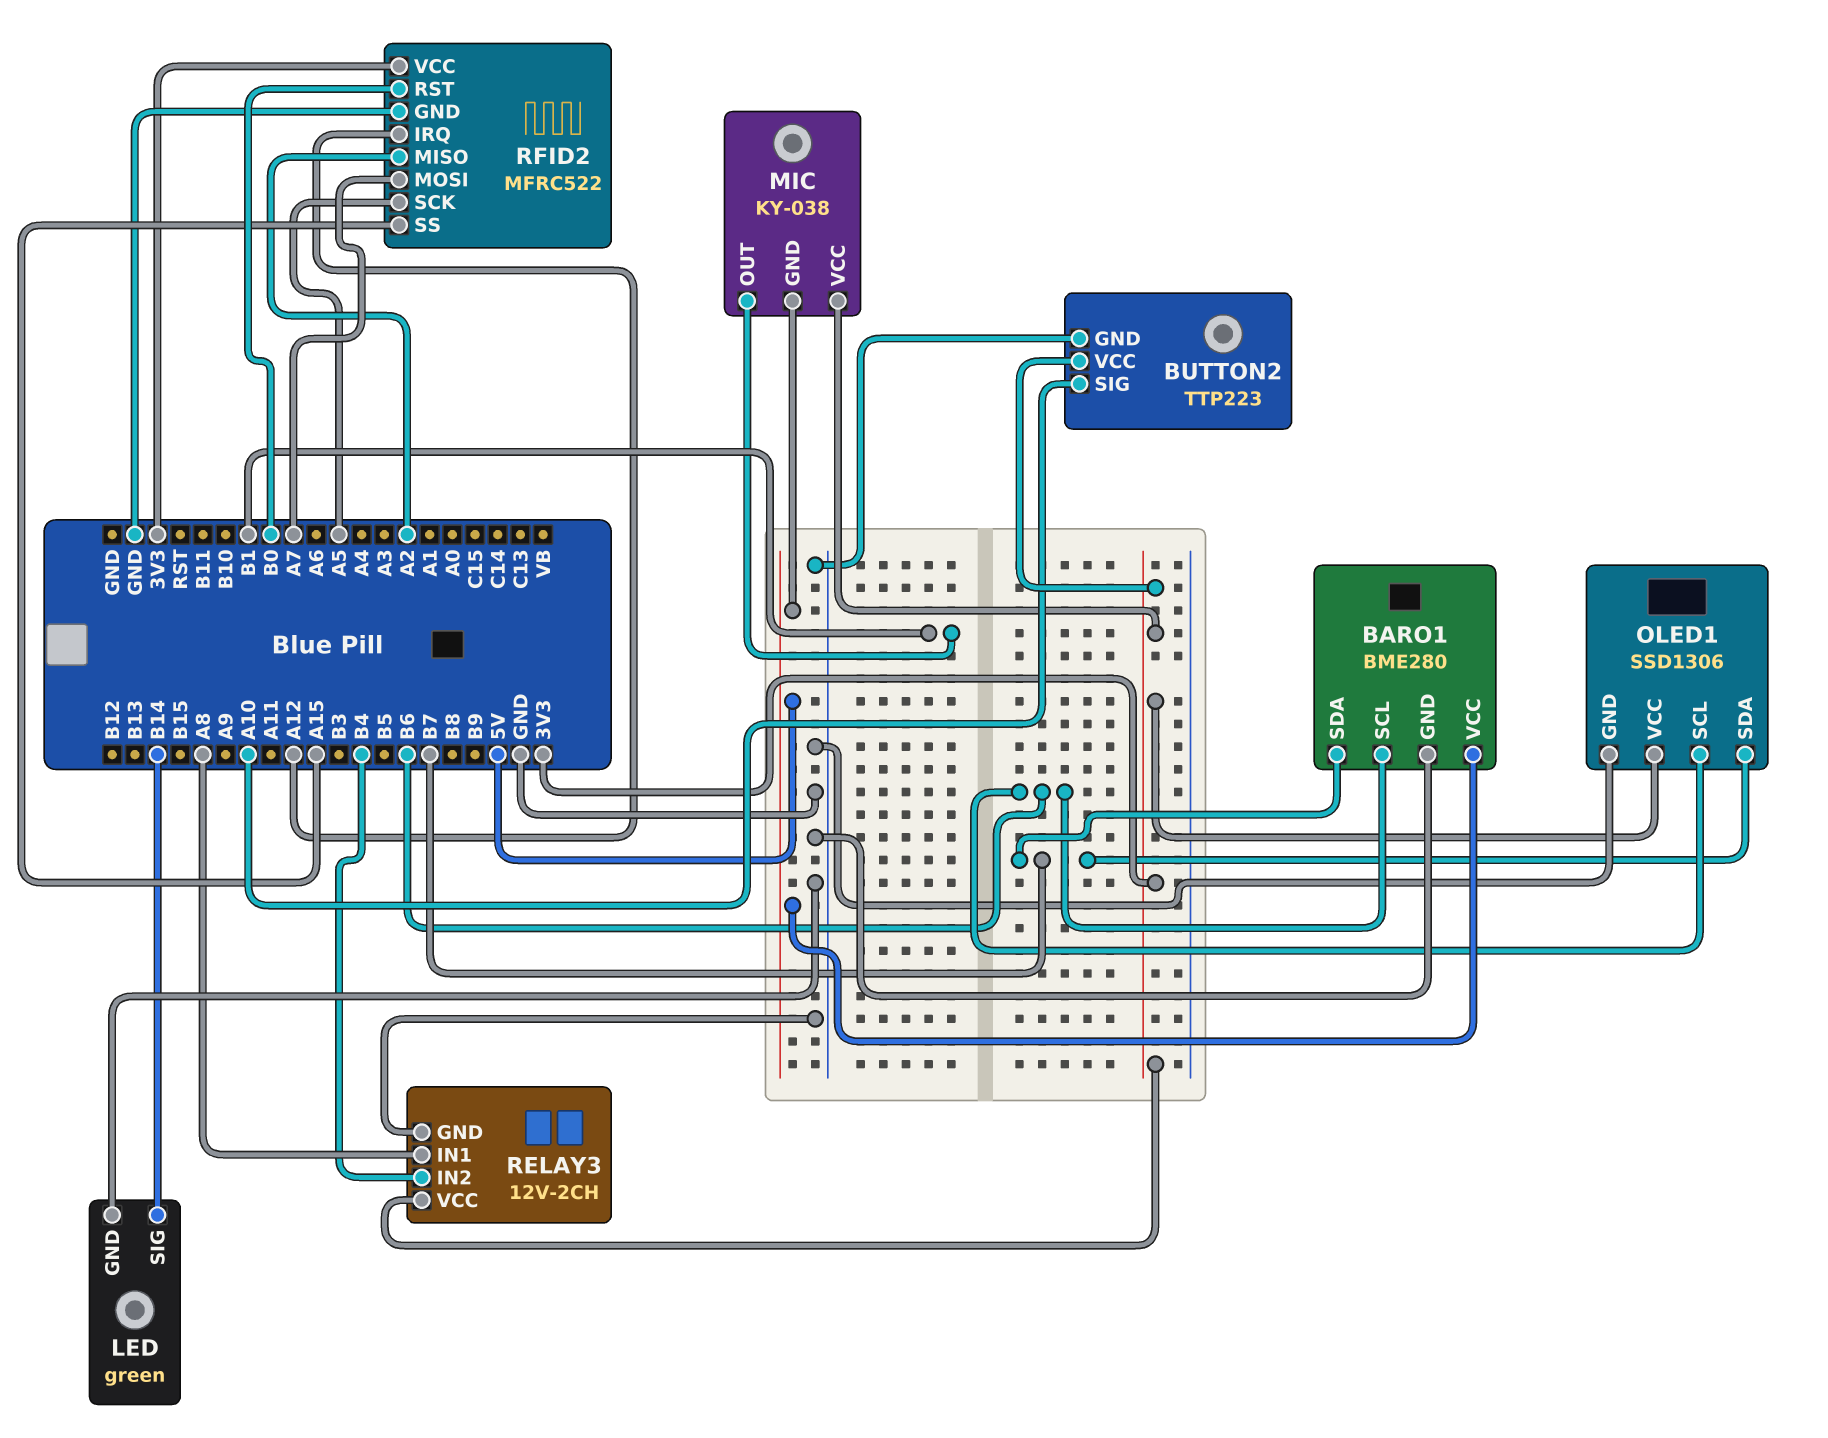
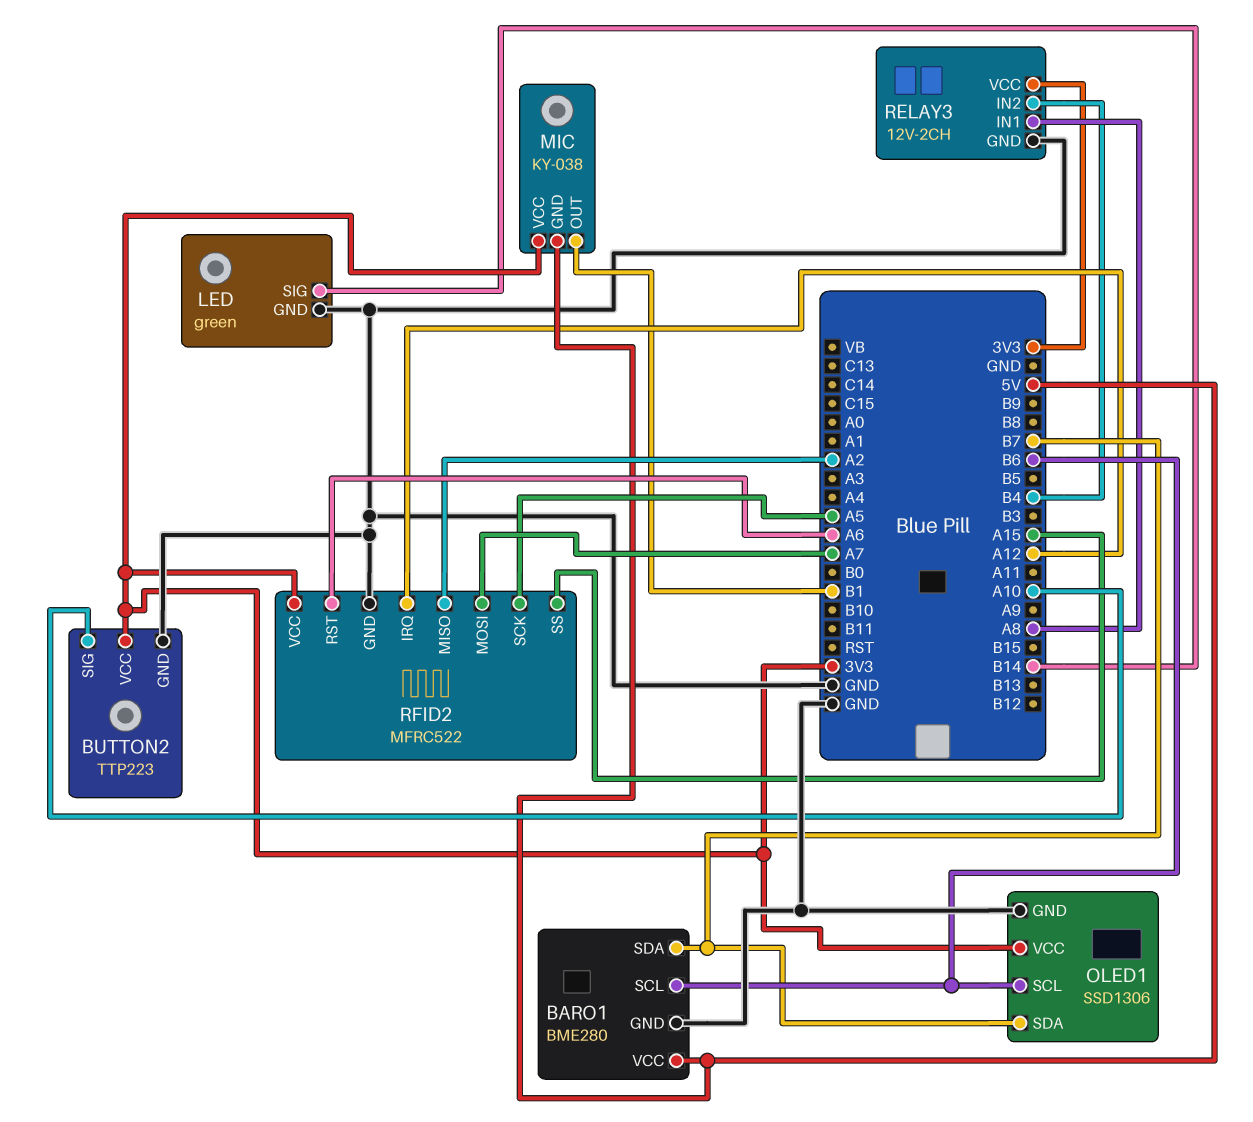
RFID2 pin RST: B0 -> A6

